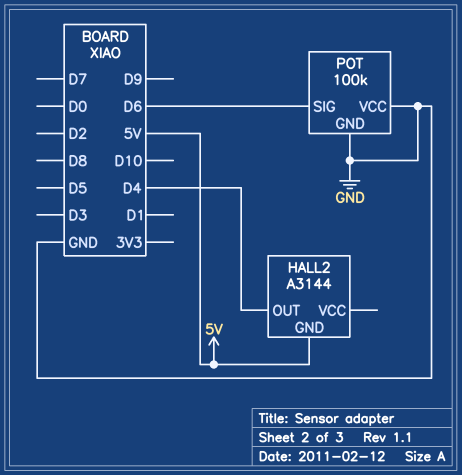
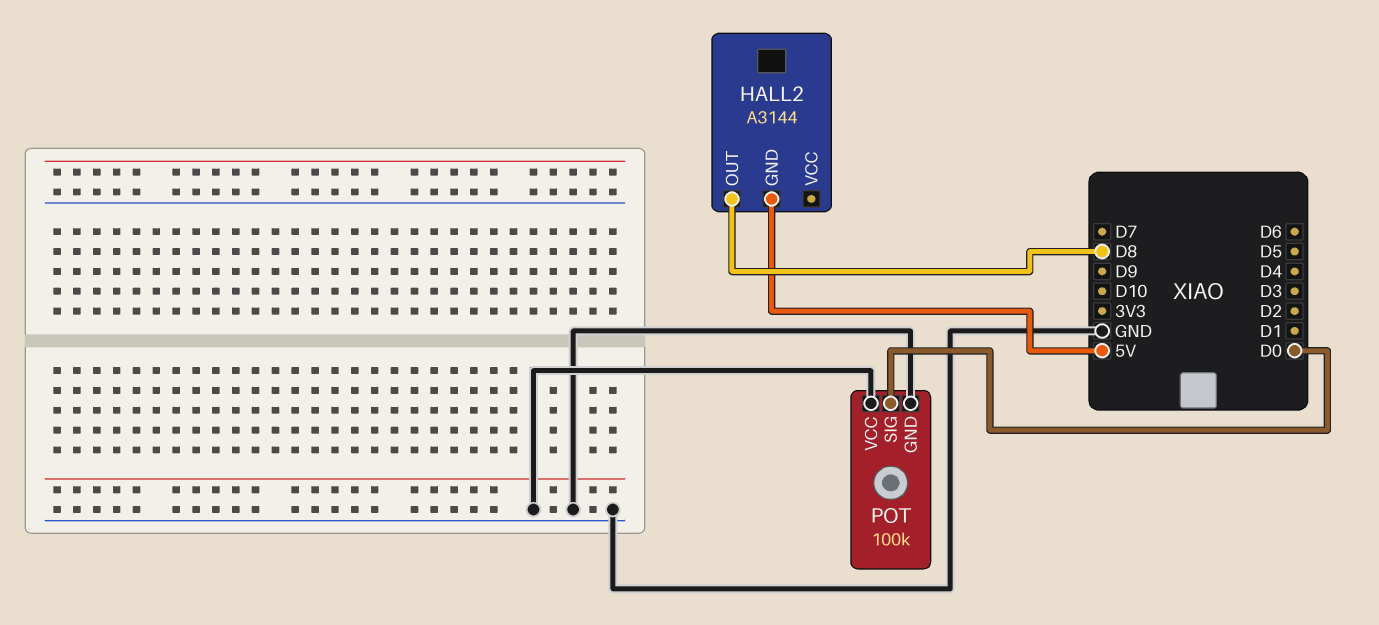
HALL2 pin OUT: D4 -> D8
POT pin SIG: D6 -> D0

